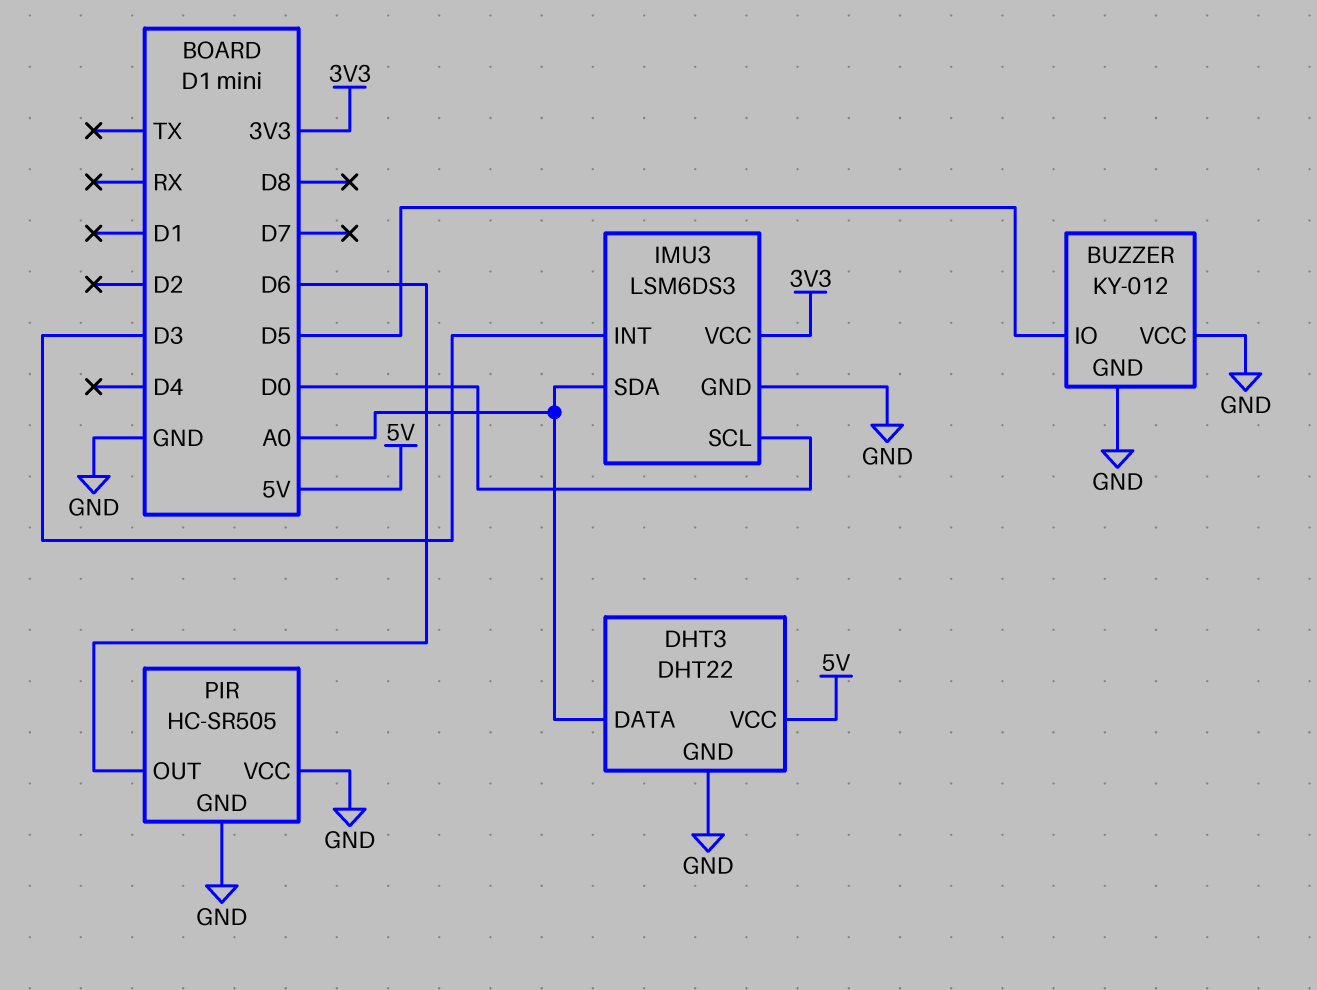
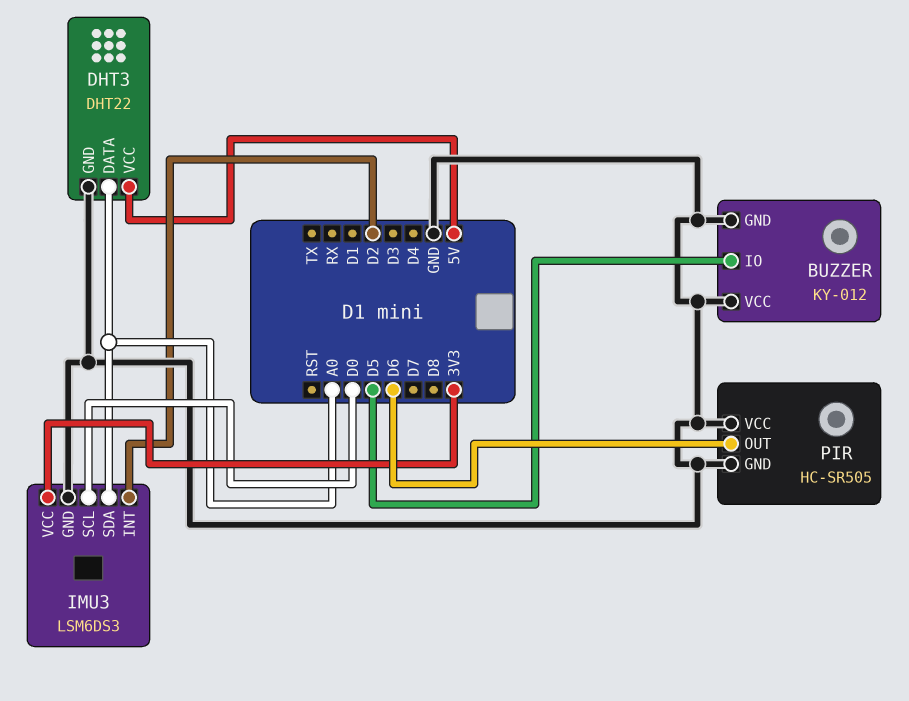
IMU3 pin INT: D3 -> D2

